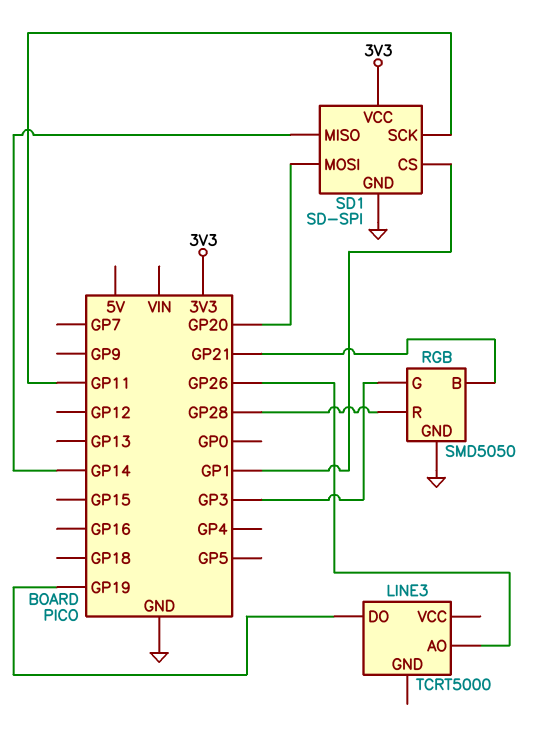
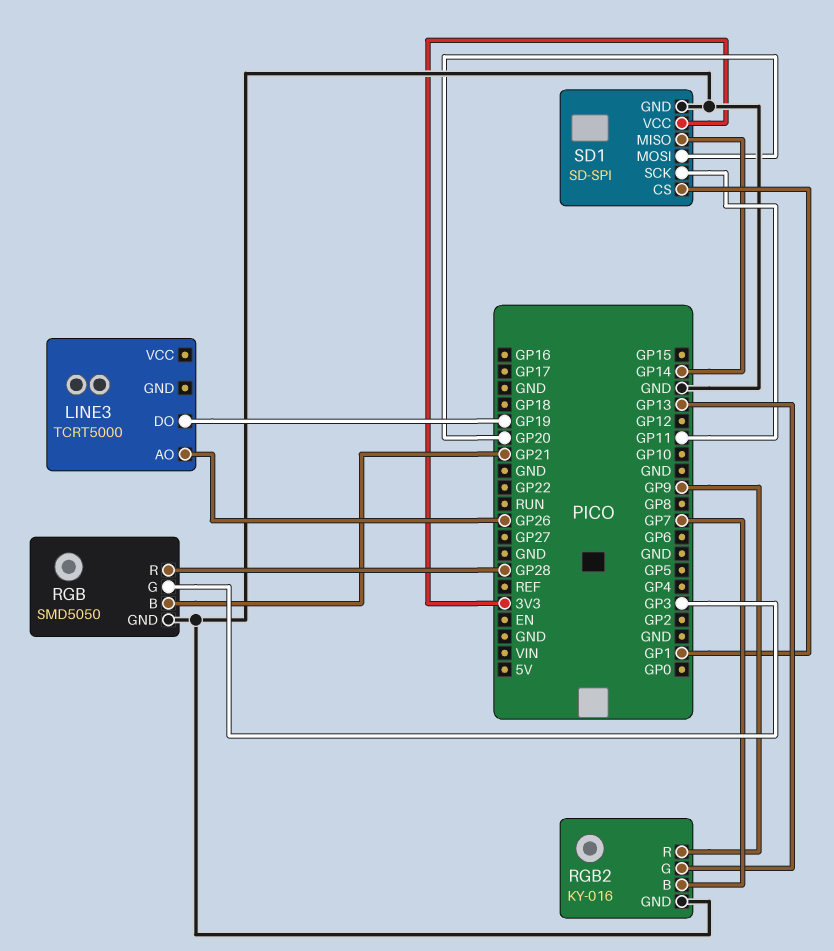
RGB2: none -> KY-016
RGB2 pin B: none -> GP7
RGB2 pin G: none -> GP13
RGB2 pin GND: none -> GND
RGB2 pin R: none -> GP9

